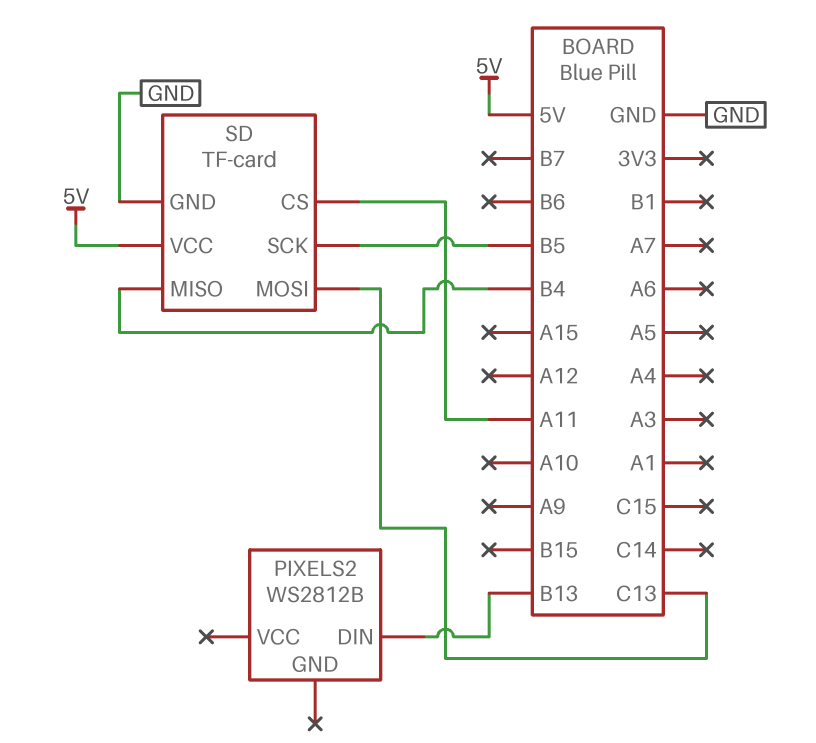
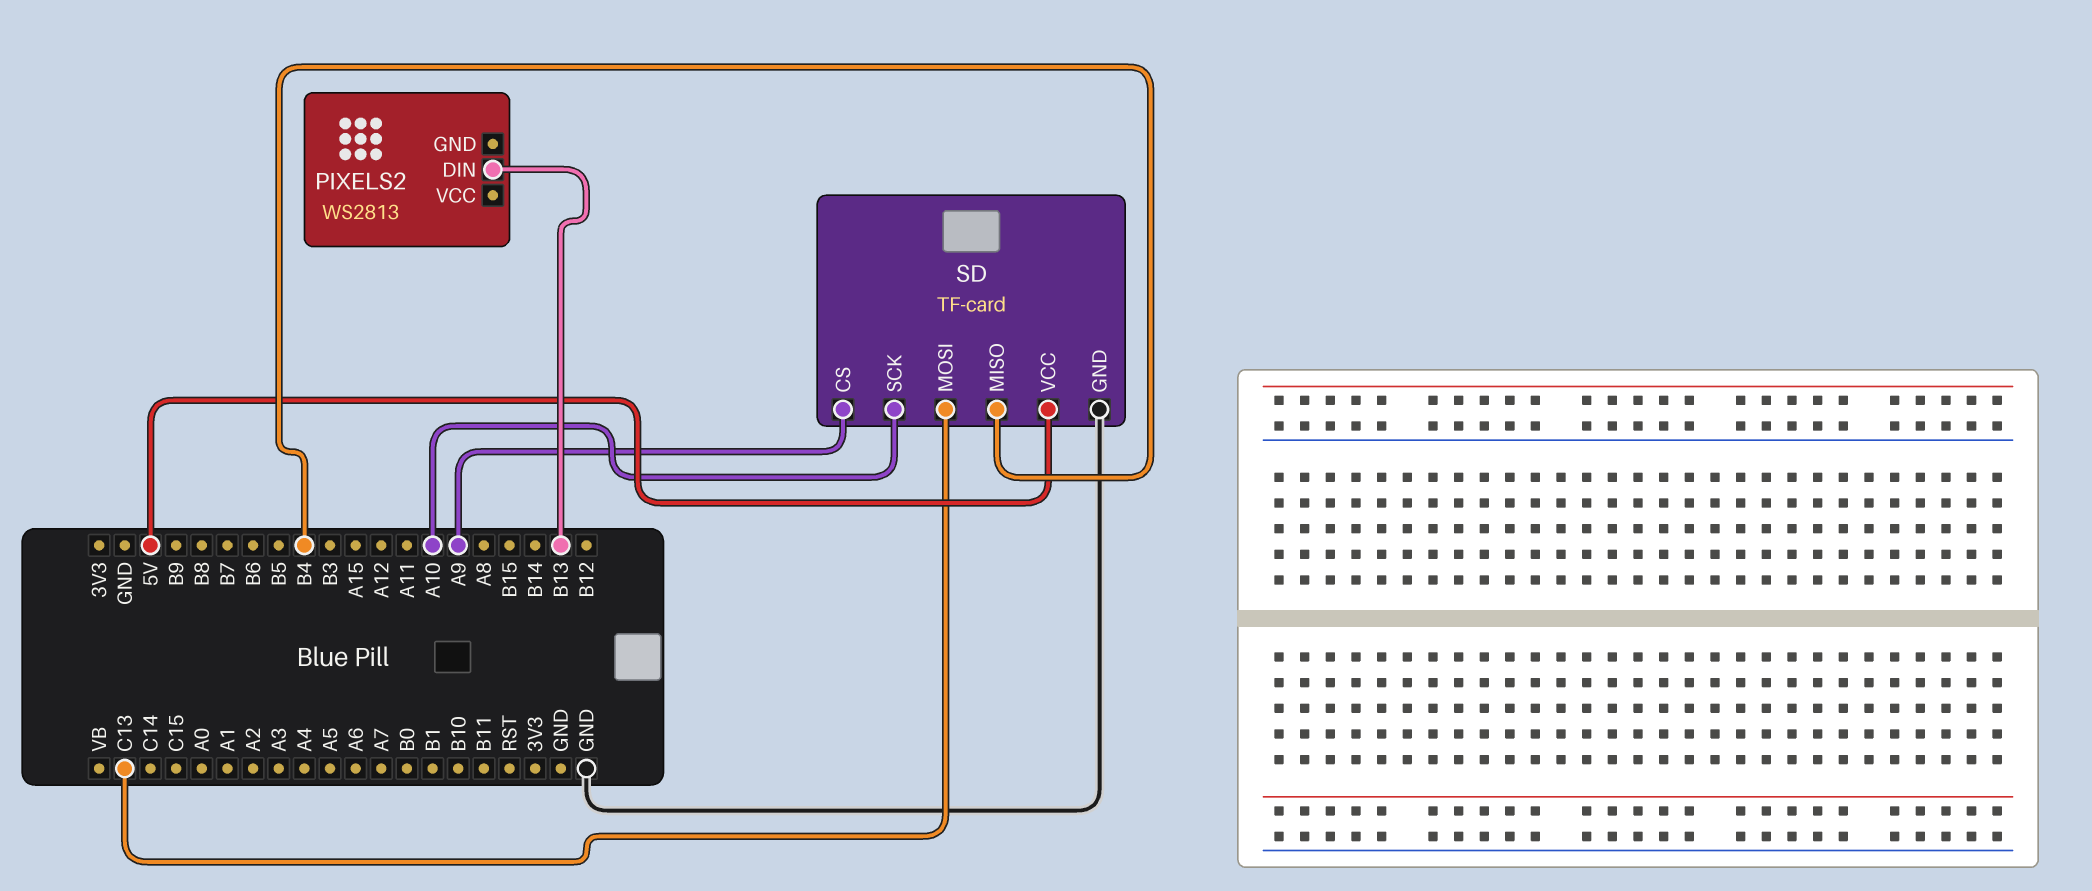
PIXELS2: WS2812B -> WS2813
SD pin CS: A11 -> A9
SD pin SCK: B5 -> A10

